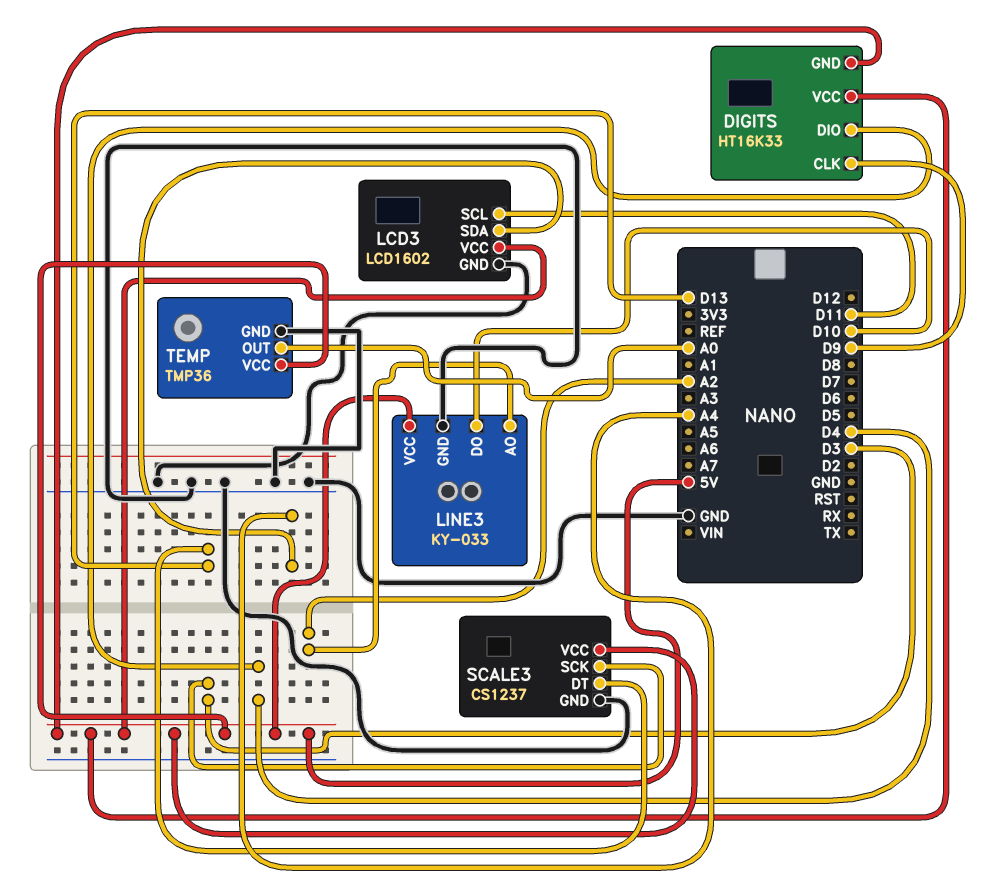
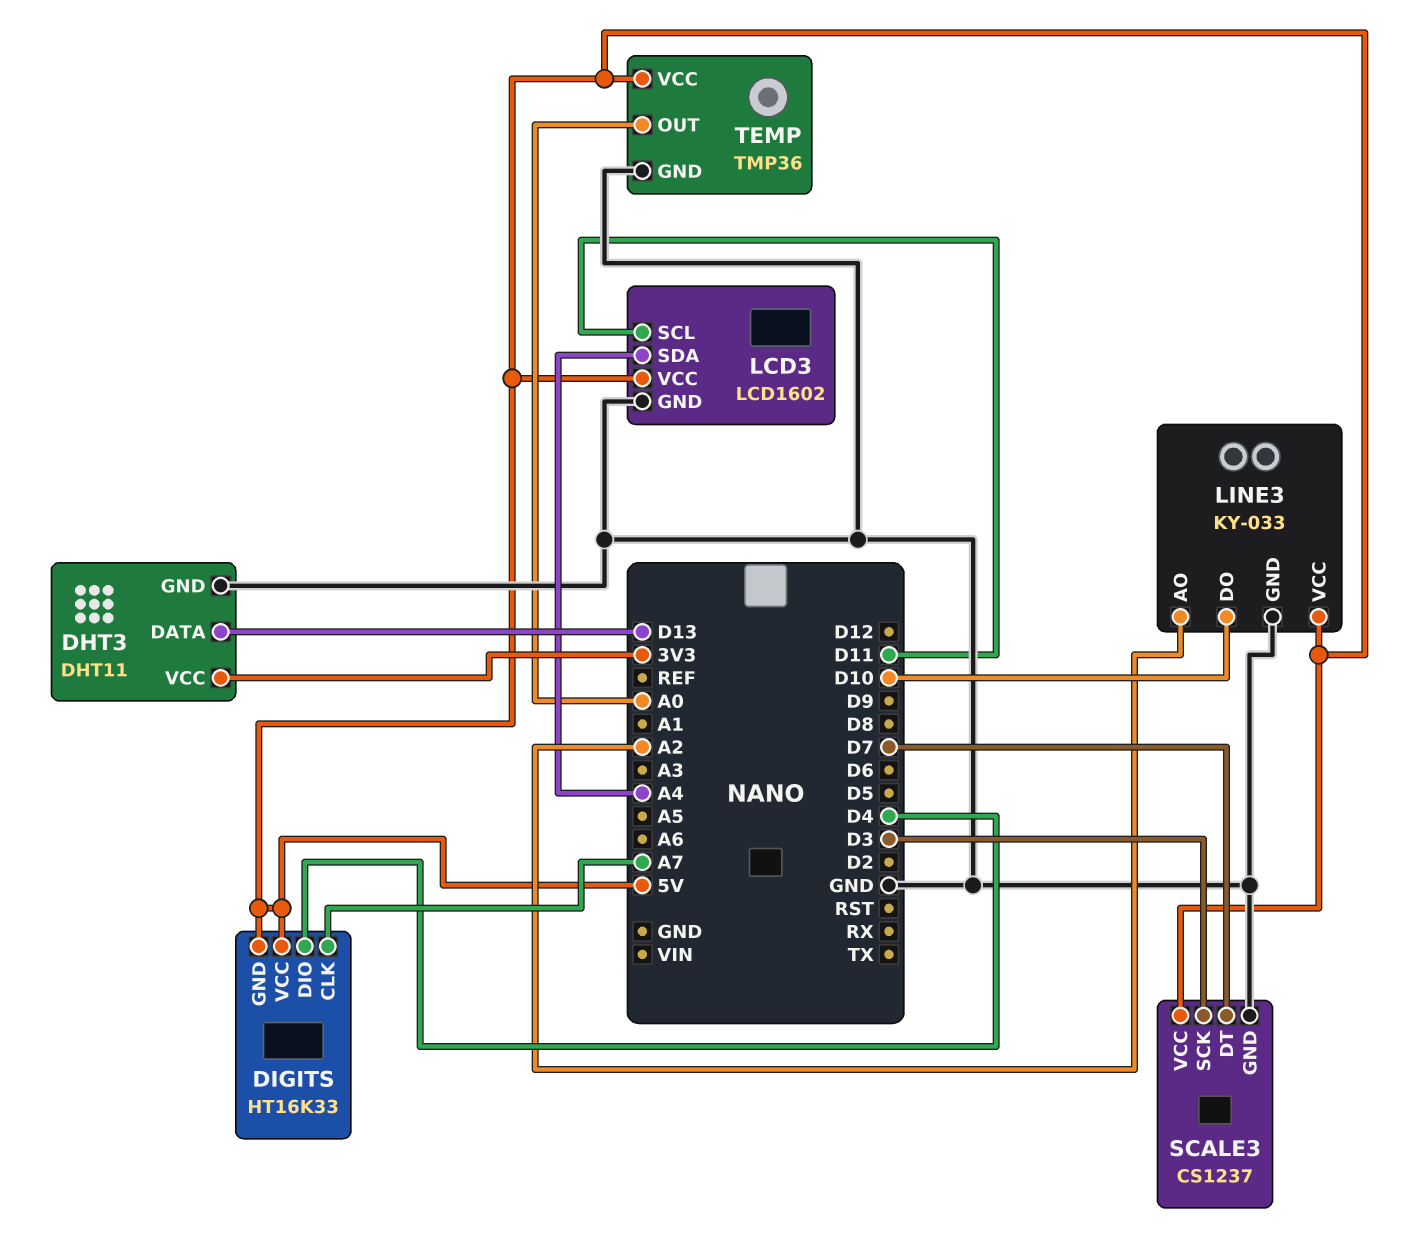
DHT3: none -> DHT11
DHT3 pin DATA: none -> D13
DHT3 pin GND: none -> GND
DHT3 pin VCC: none -> 3V3
DIGITS pin CLK: D9 -> A7
SCALE3 pin DT: D13 -> D7

